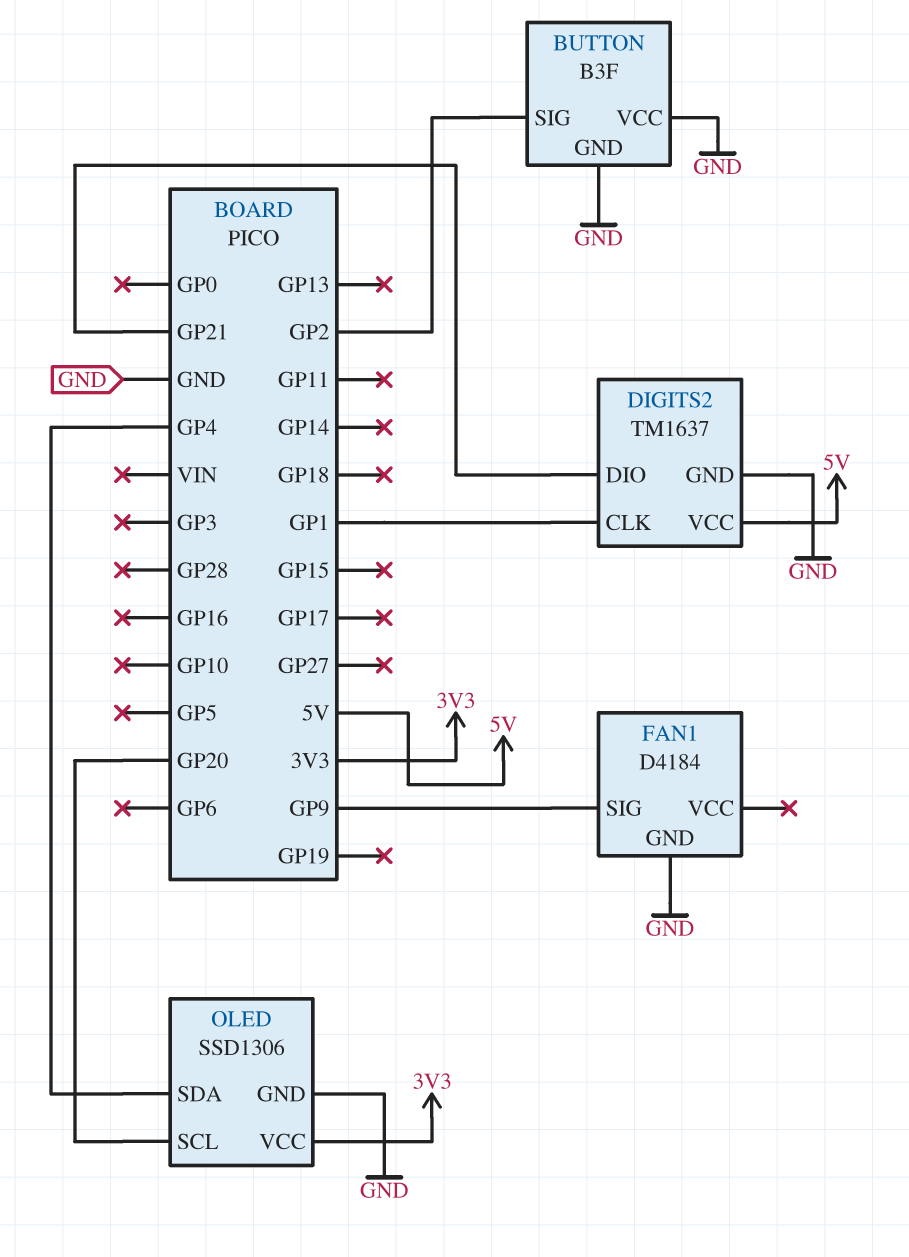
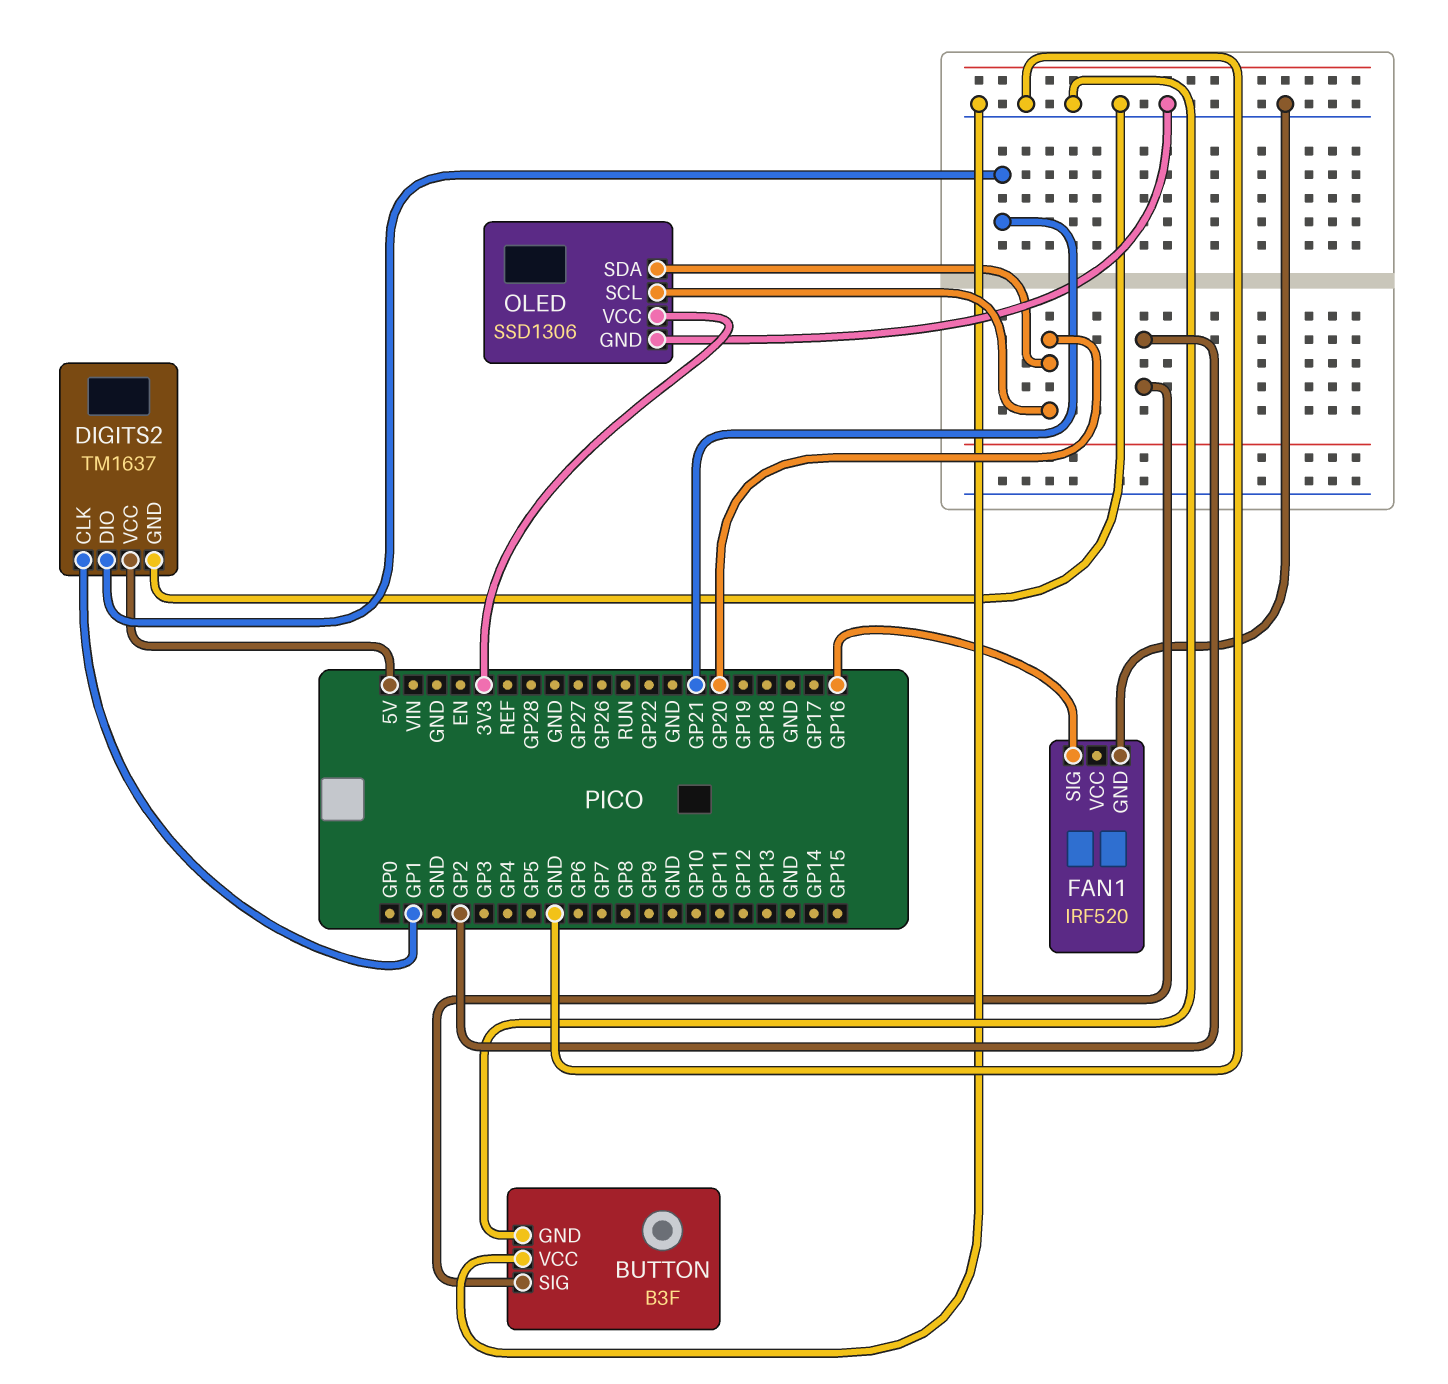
FAN1: D4184 -> IRF520
FAN1 pin SIG: GP9 -> GP16
OLED pin SDA: GP4 -> GP20

